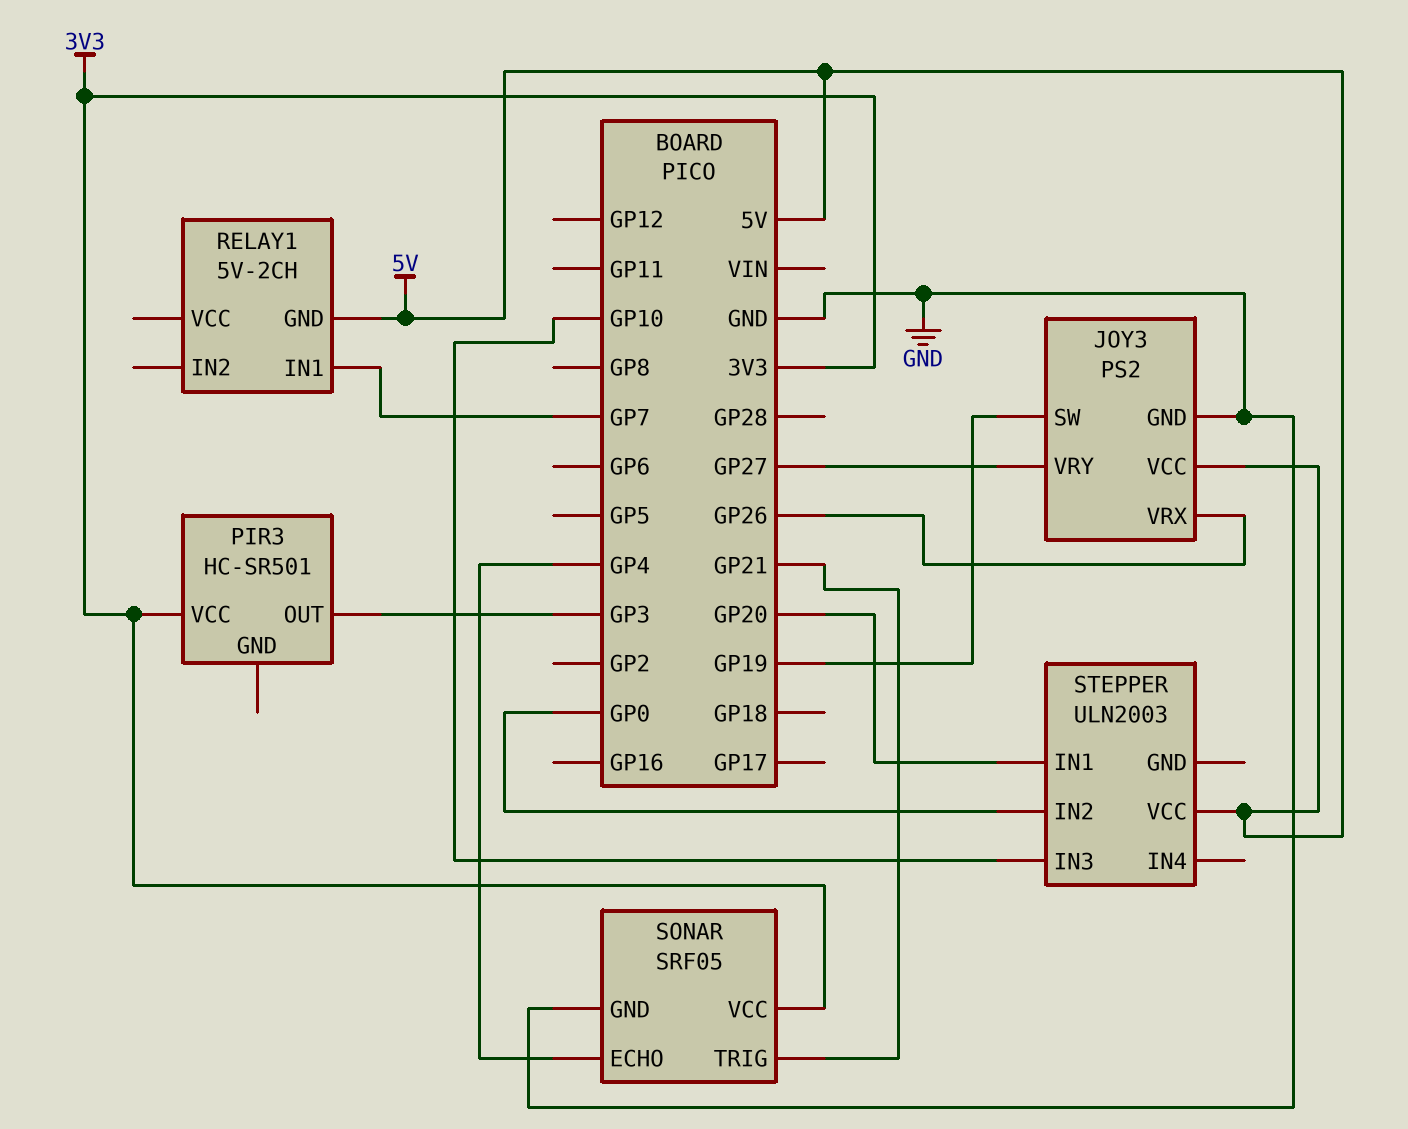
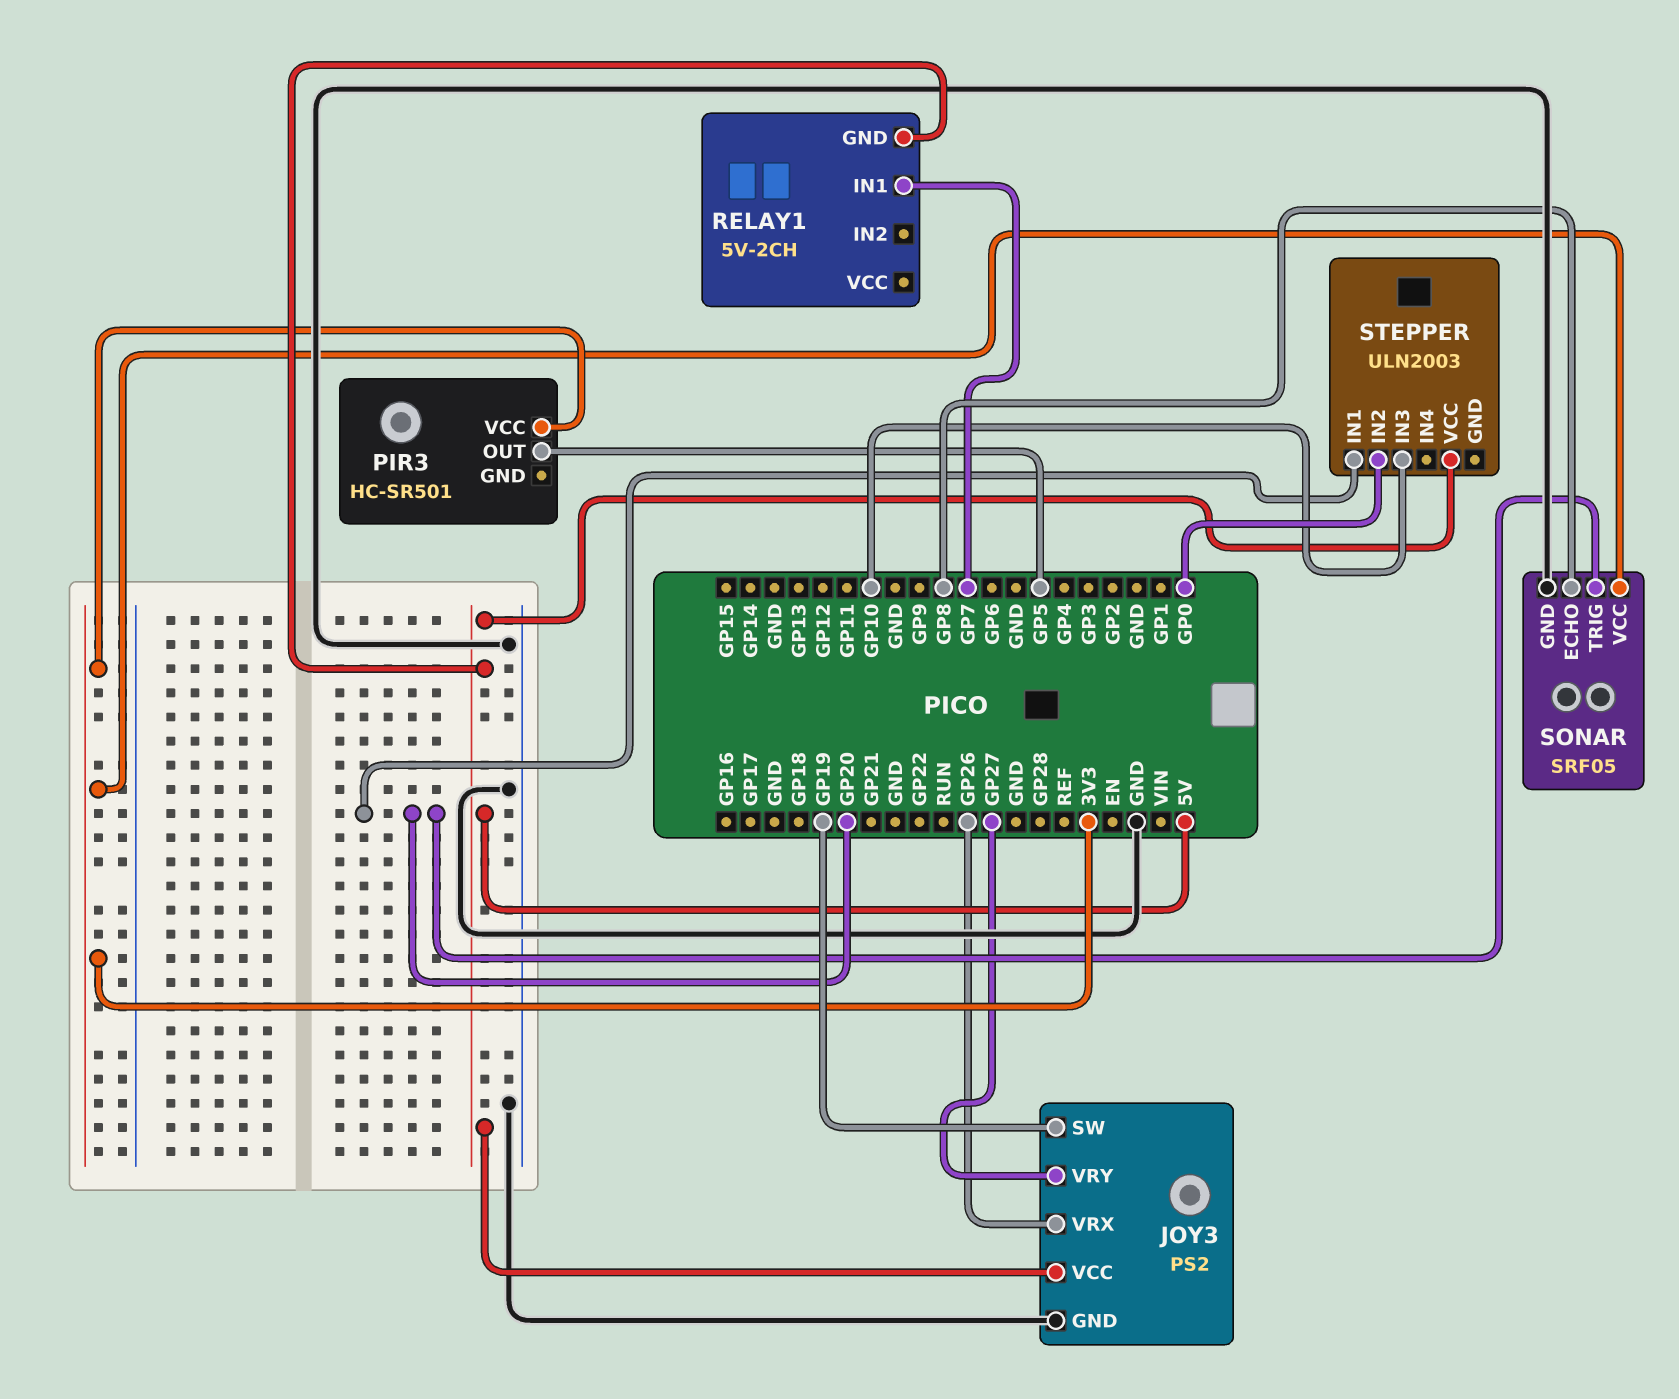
PIR3 pin OUT: GP3 -> GP5
SONAR pin ECHO: GP4 -> GP8
SONAR pin TRIG: GP21 -> GP20

